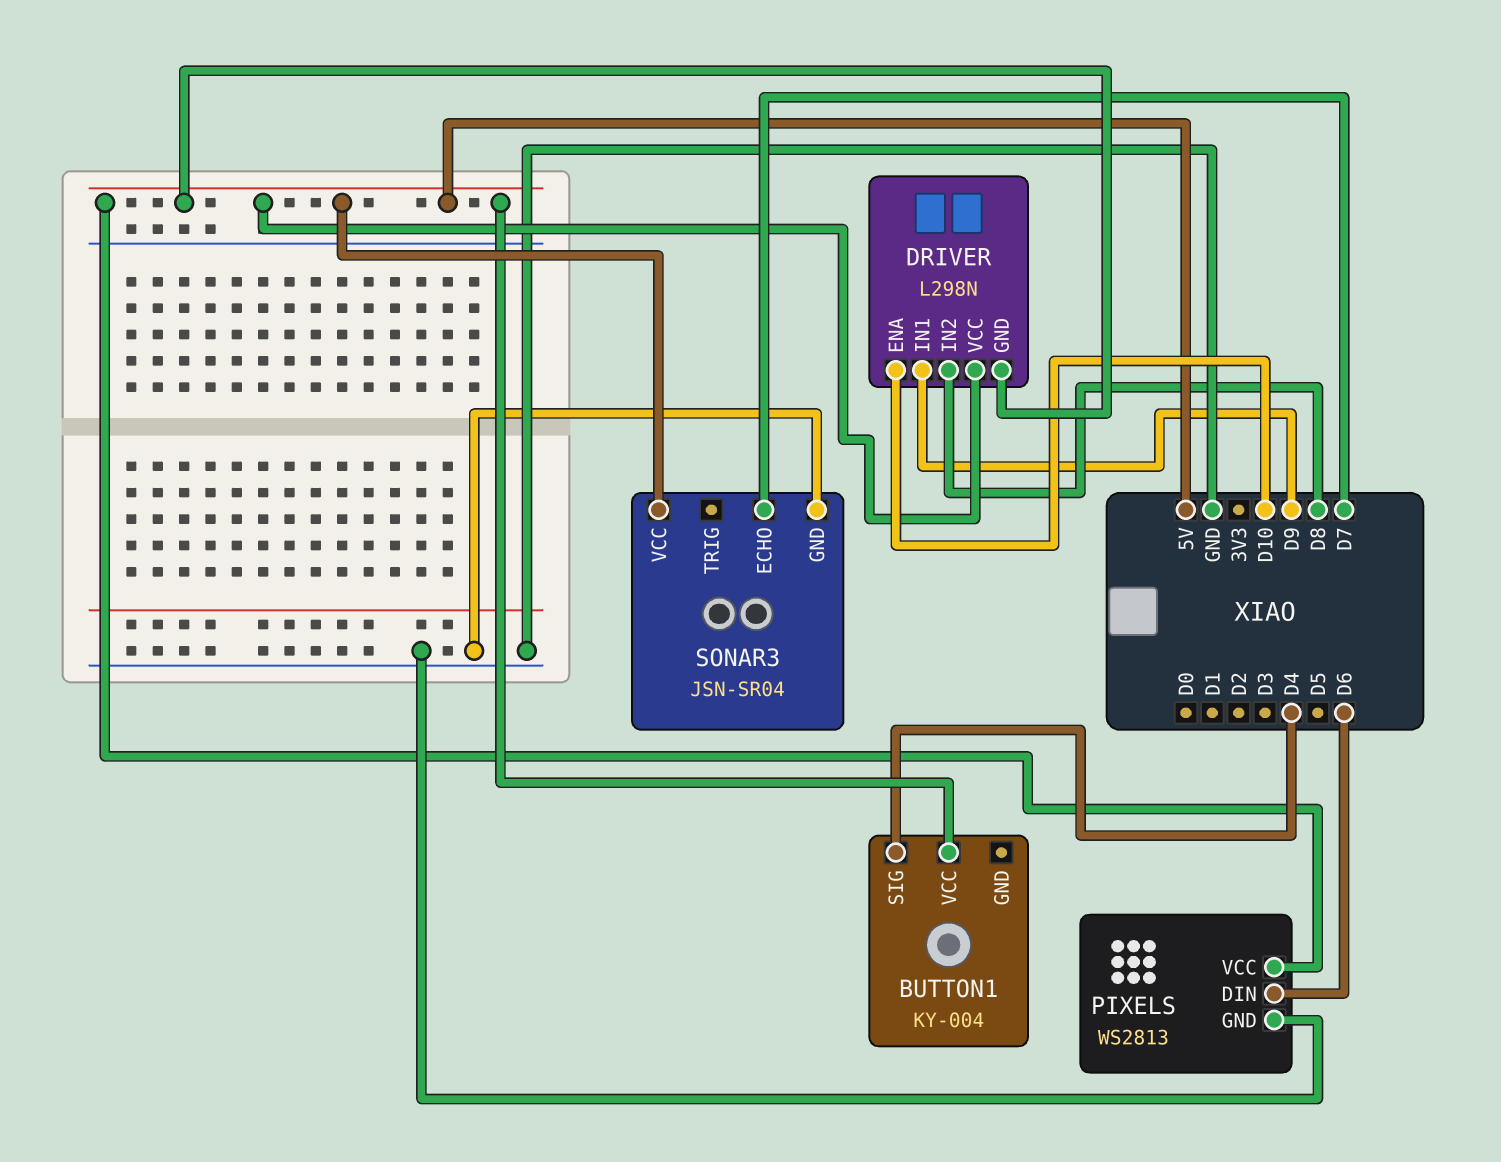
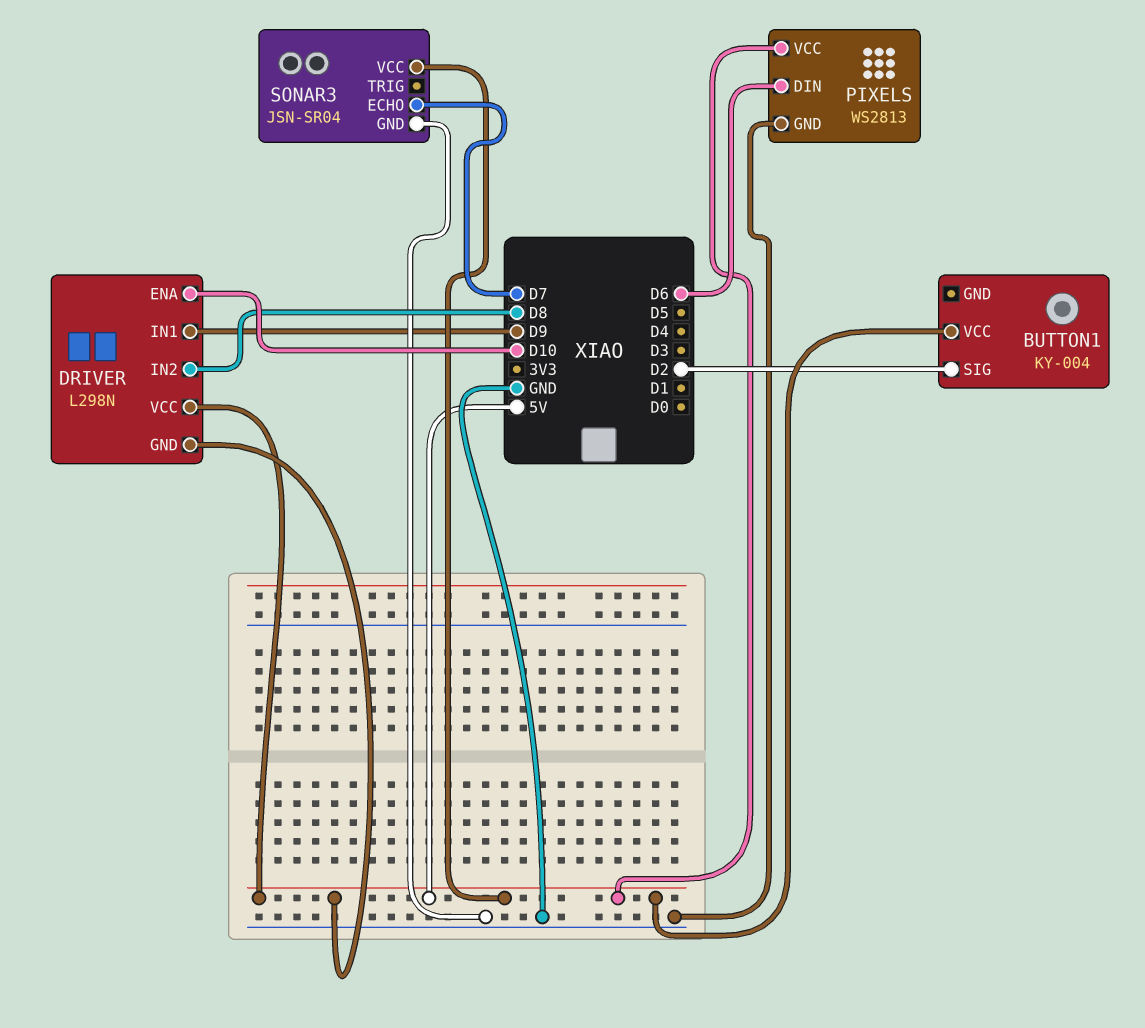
BUTTON1 pin SIG: D4 -> D2

